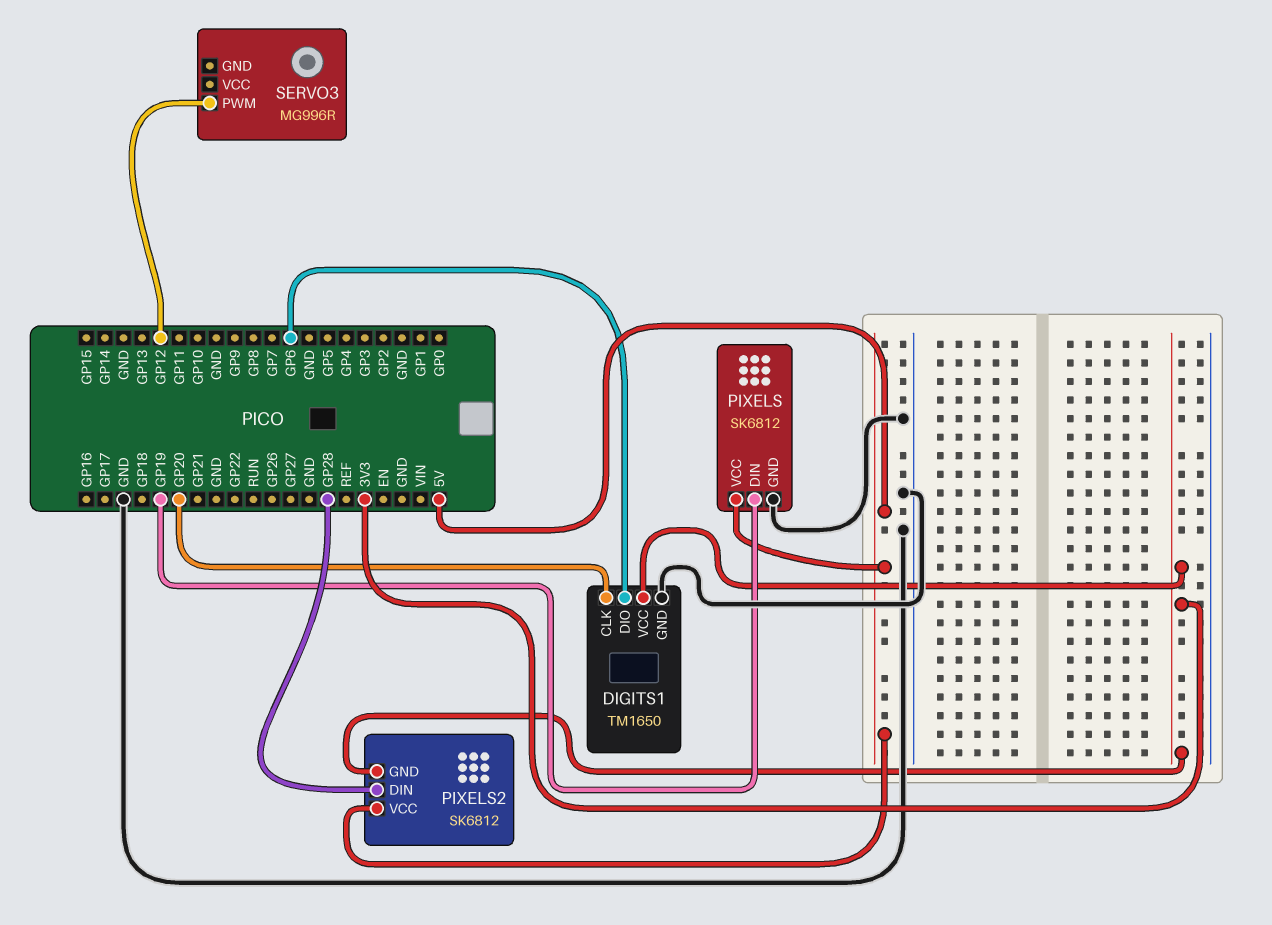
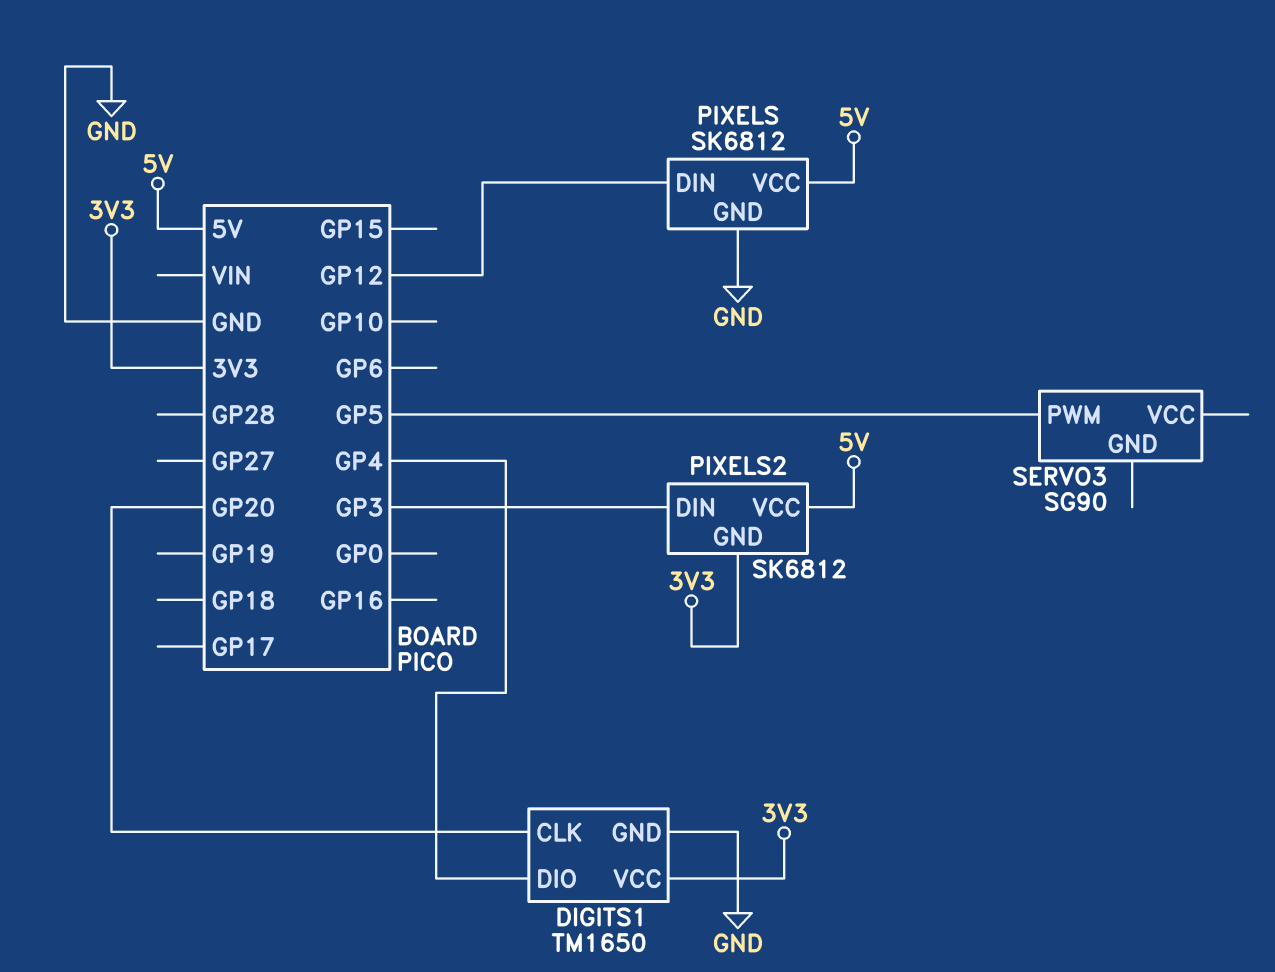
DIGITS1 pin DIO: GP6 -> GP4
PIXELS pin DIN: GP19 -> GP12
PIXELS2 pin DIN: GP28 -> GP3
SERVO3: MG996R -> SG90
SERVO3 pin PWM: GP12 -> GP5

